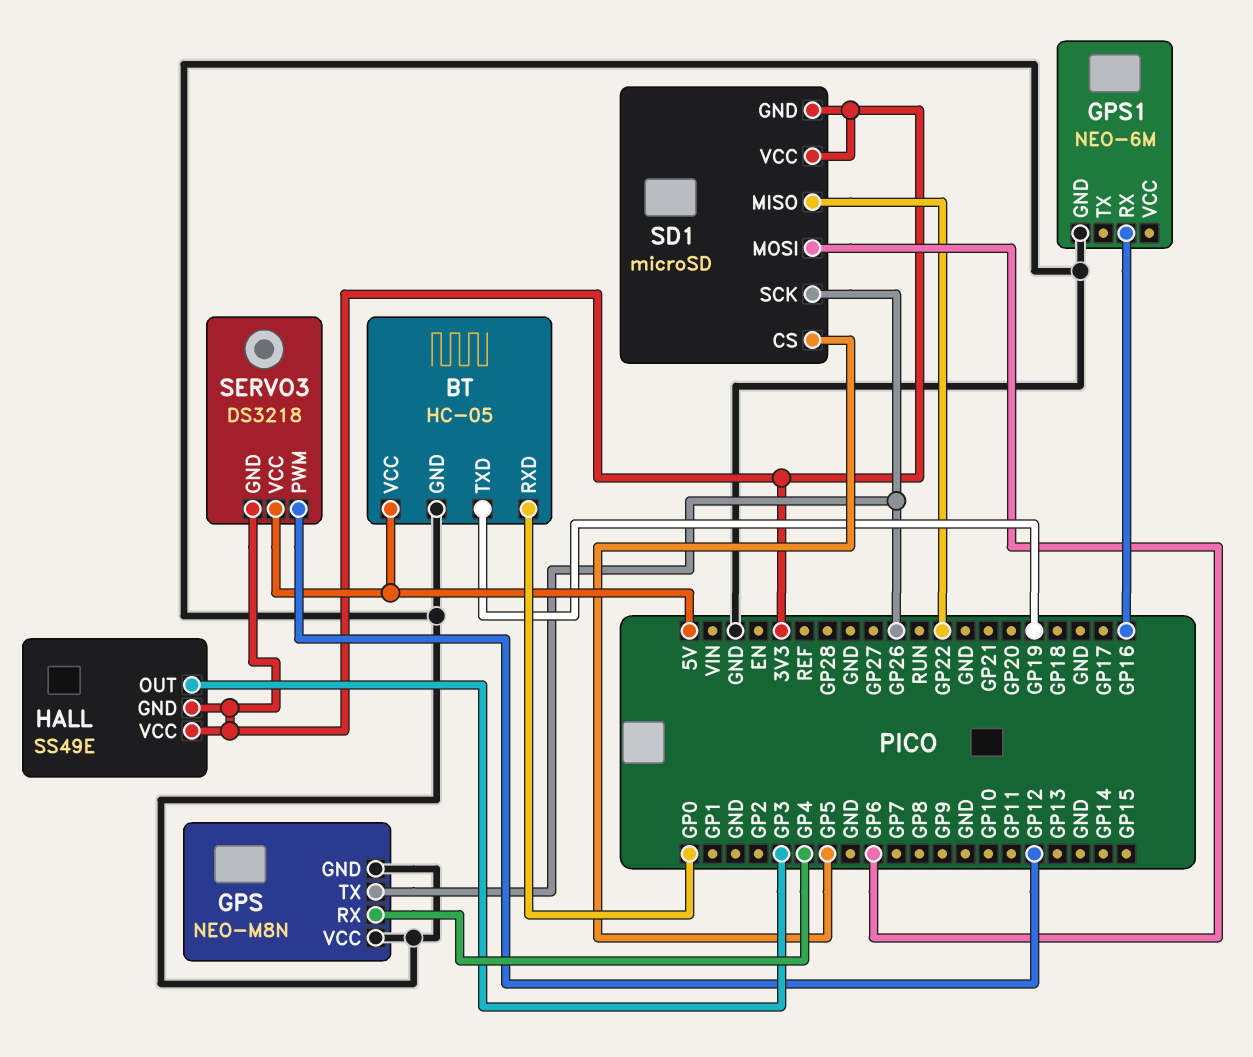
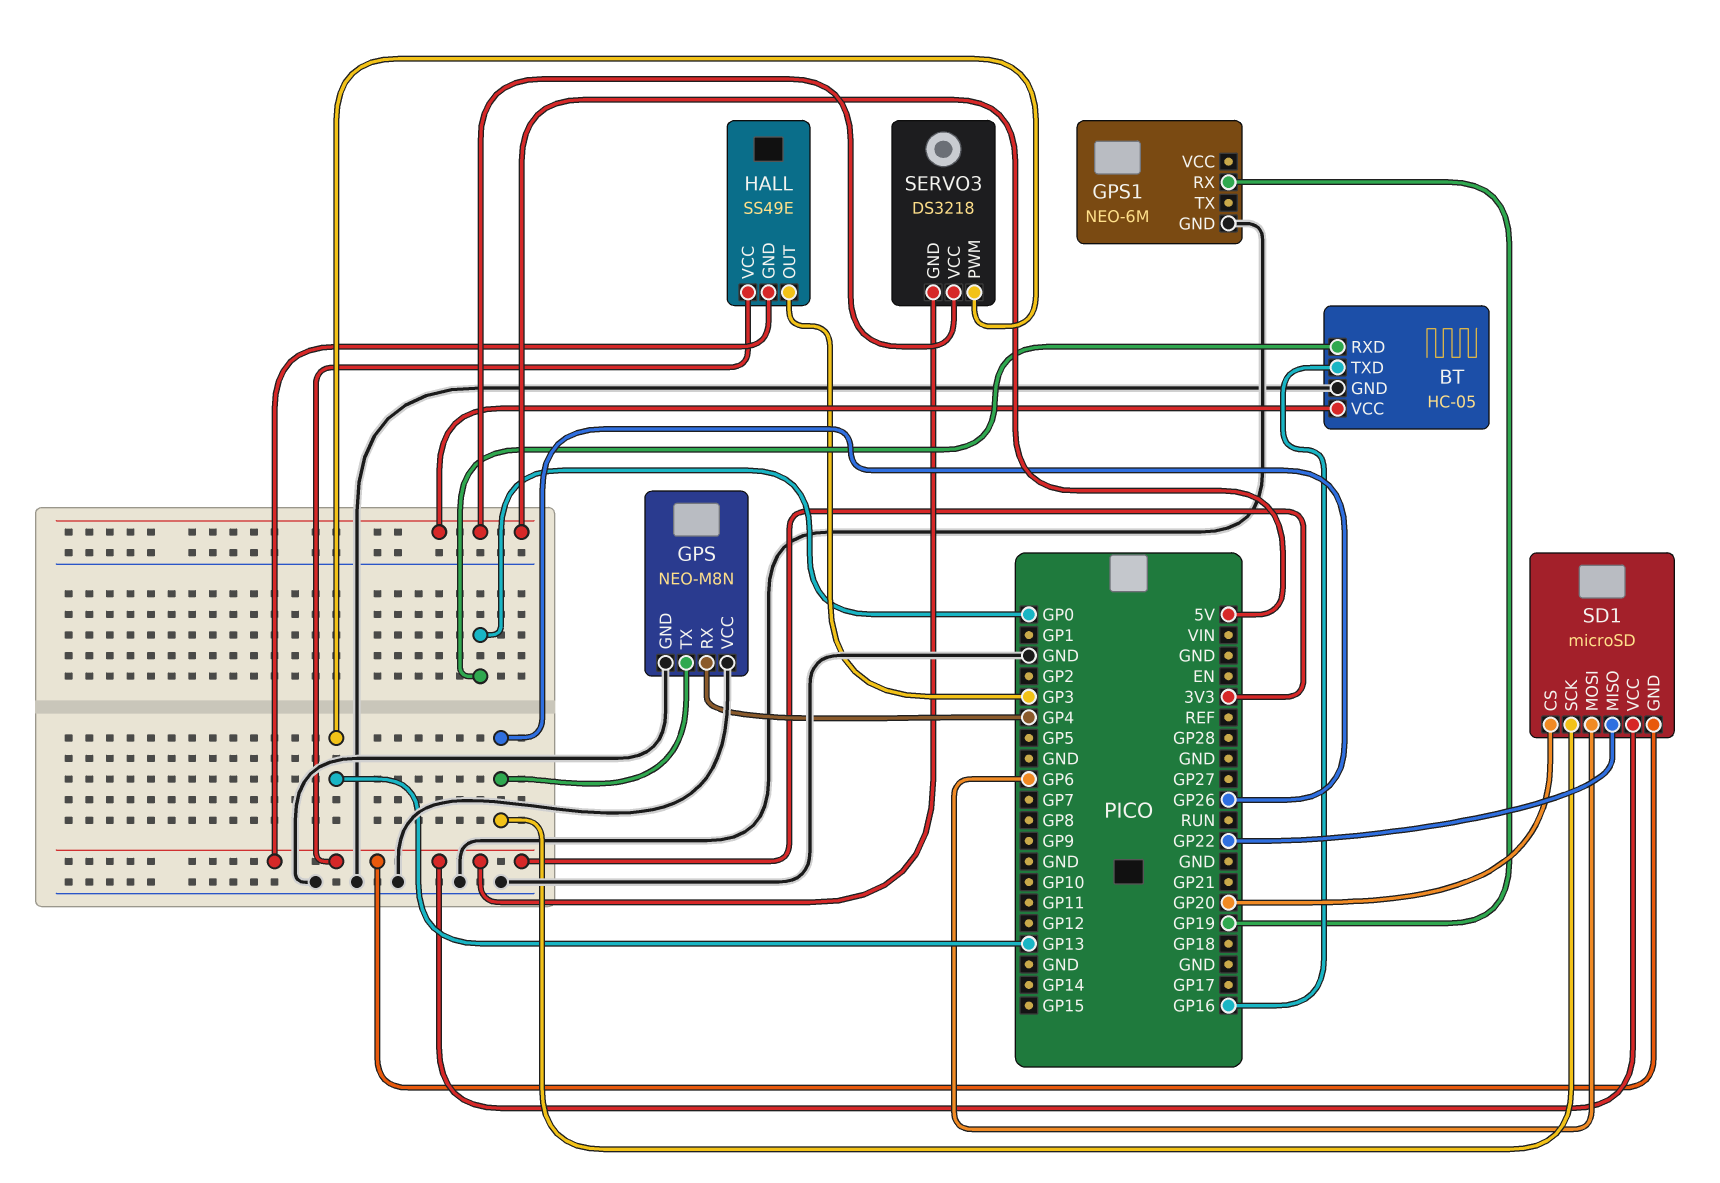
BT pin TXD: GP19 -> GP16
GPS1 pin RX: GP16 -> GP19
SD1 pin CS: GP5 -> GP20
SERVO3 pin PWM: GP12 -> GP13

